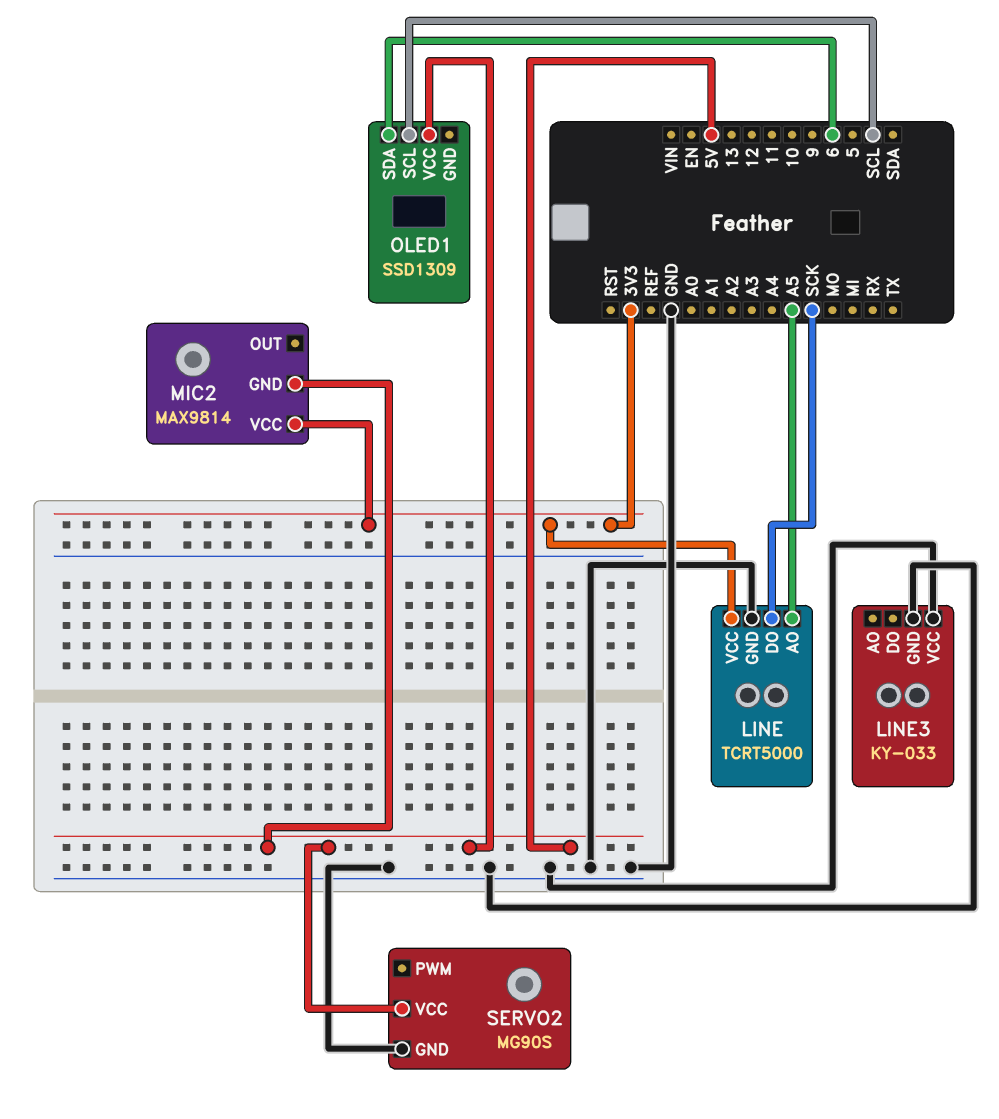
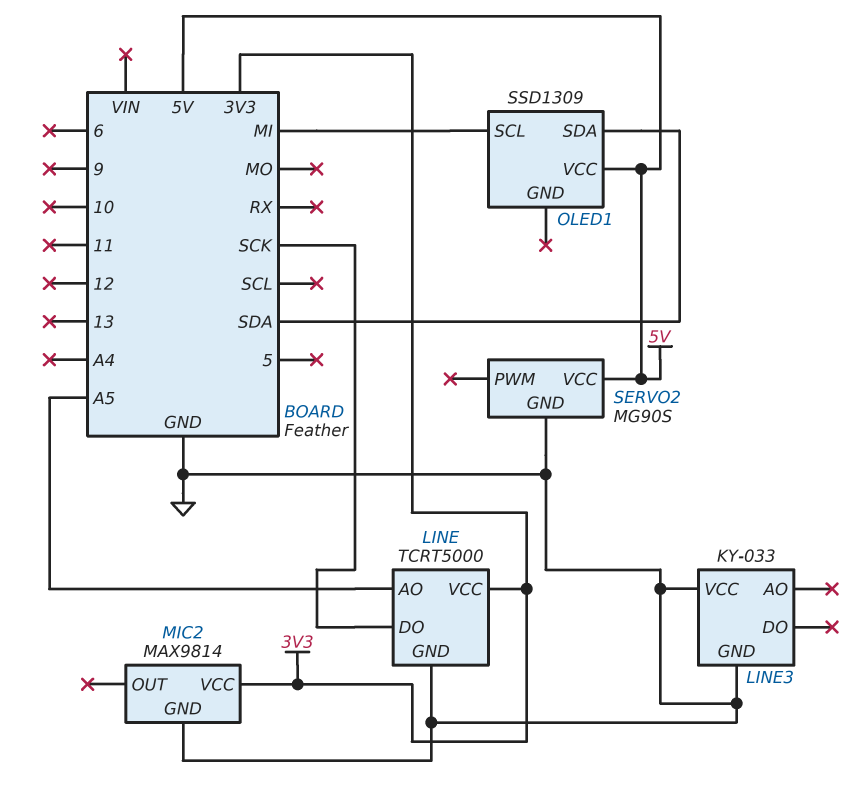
MIC2 pin GND: 5V -> GND
OLED1 pin SCL: SCL -> MI
OLED1 pin SDA: 6 -> SDA

